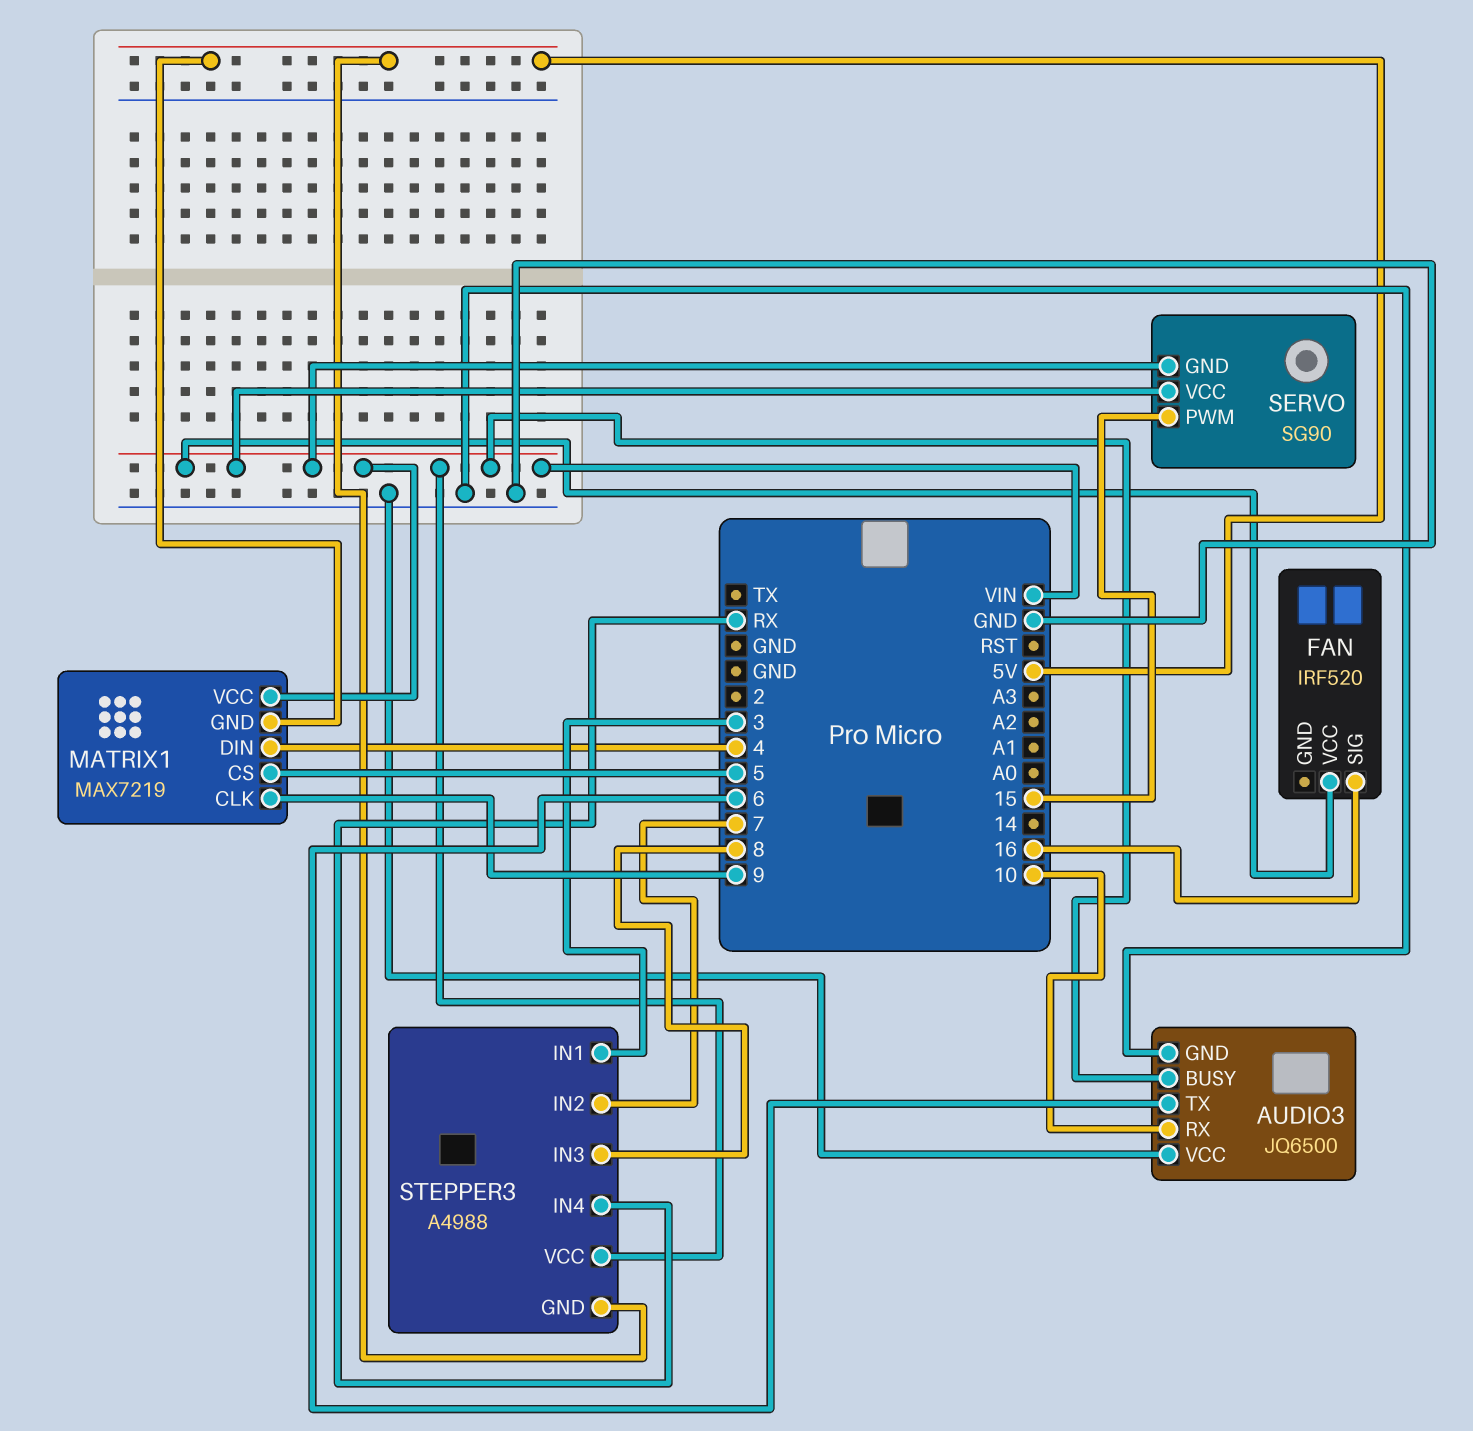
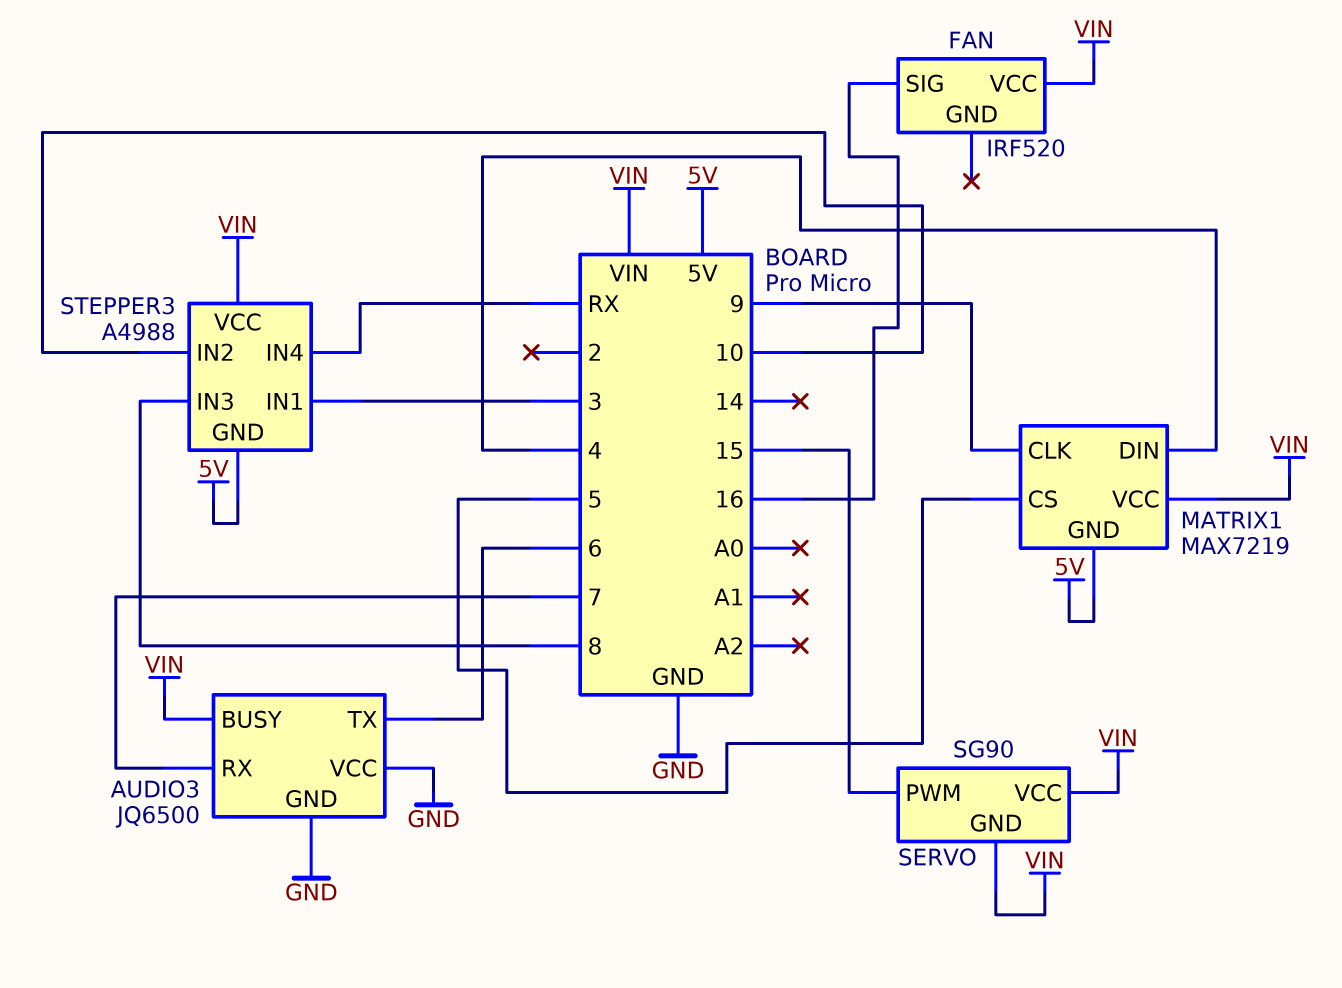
AUDIO3 pin RX: 10 -> 7
STEPPER3 pin IN2: 7 -> 10

